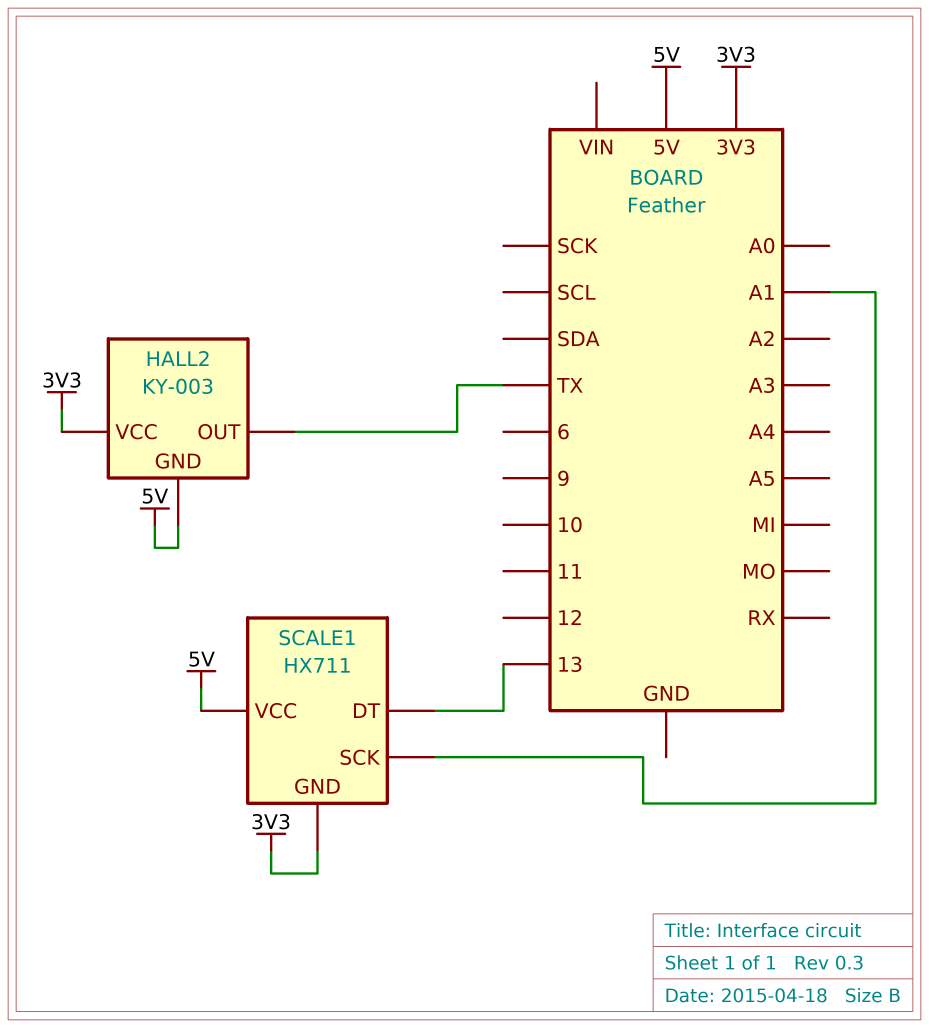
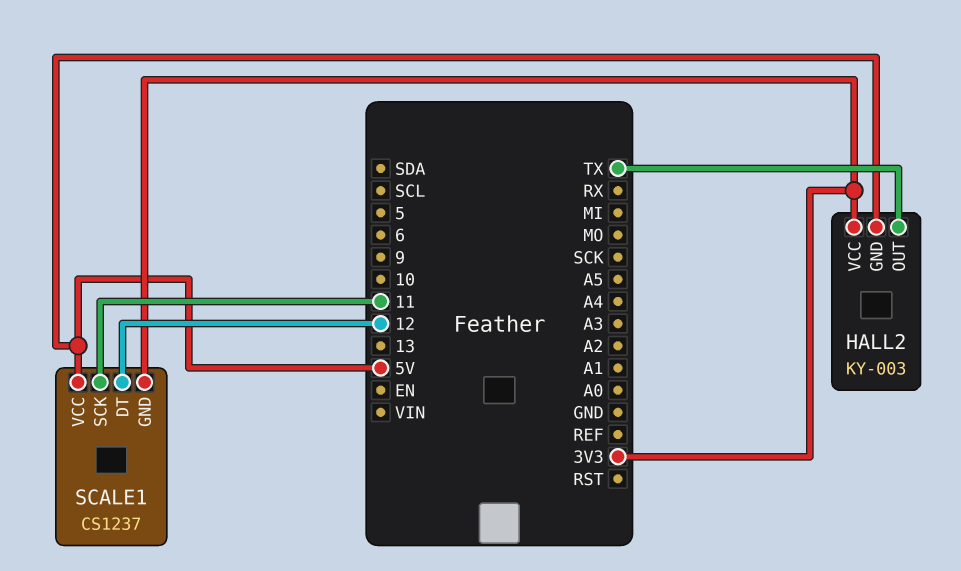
SCALE1: HX711 -> CS1237
SCALE1 pin DT: 13 -> 12
SCALE1 pin SCK: A1 -> 11

